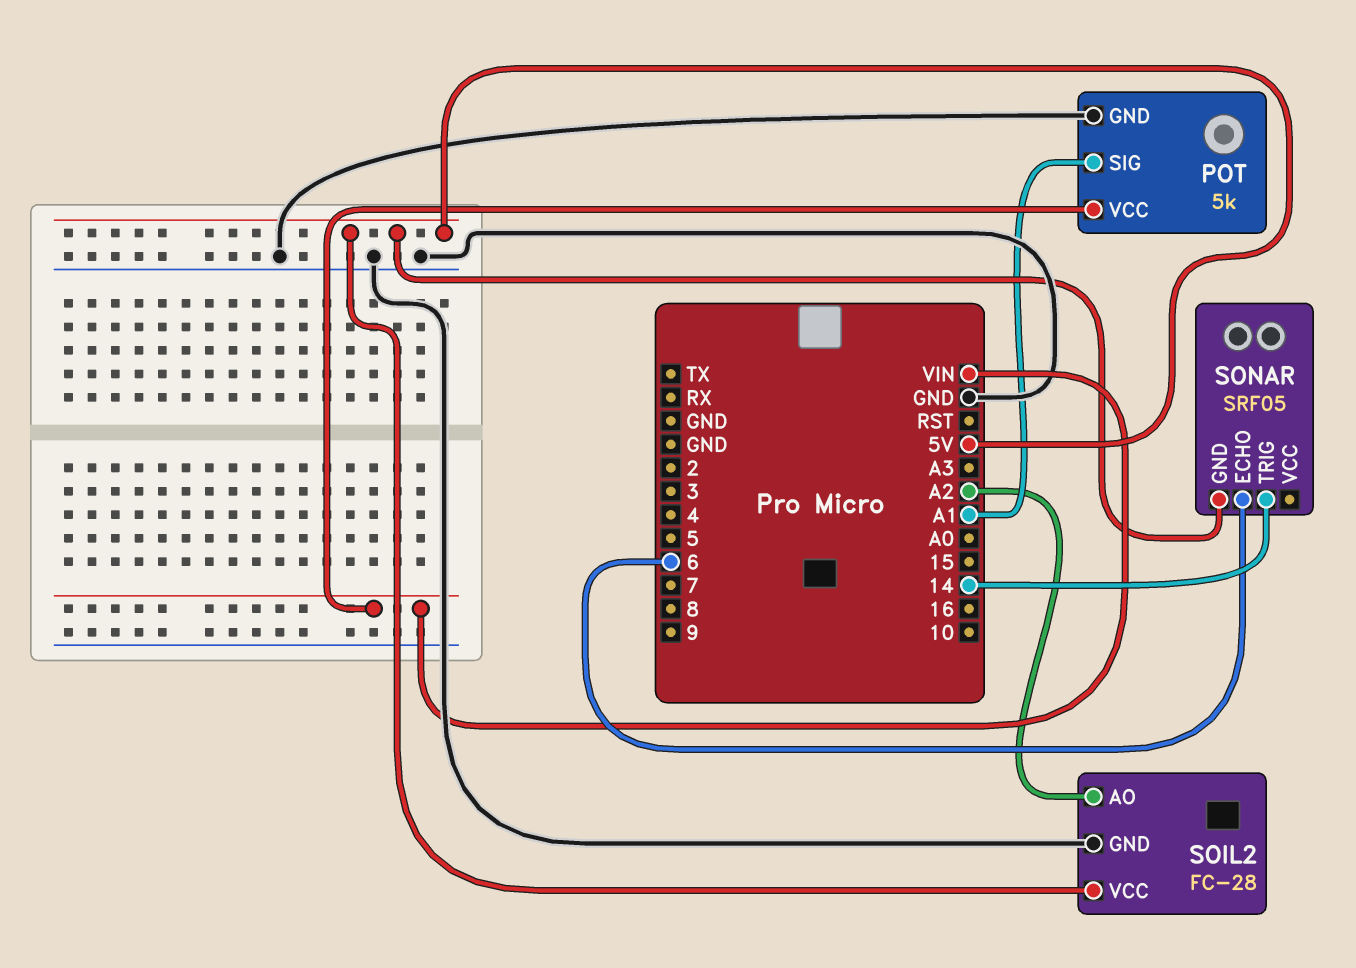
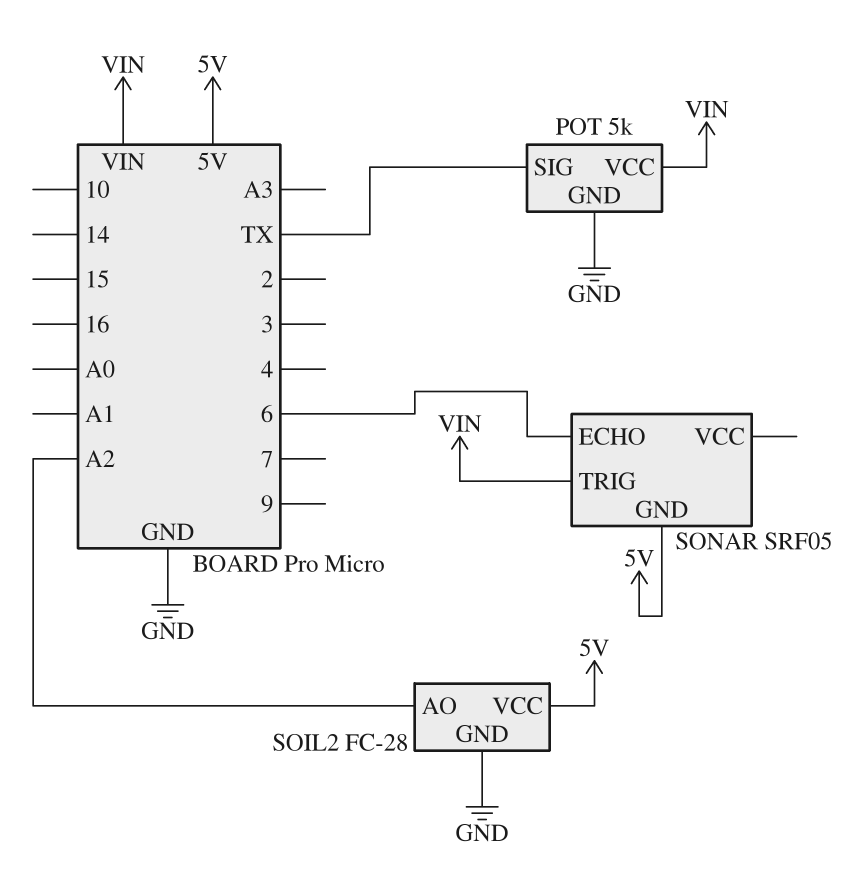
POT pin SIG: A1 -> TX
SONAR pin TRIG: 14 -> VIN

